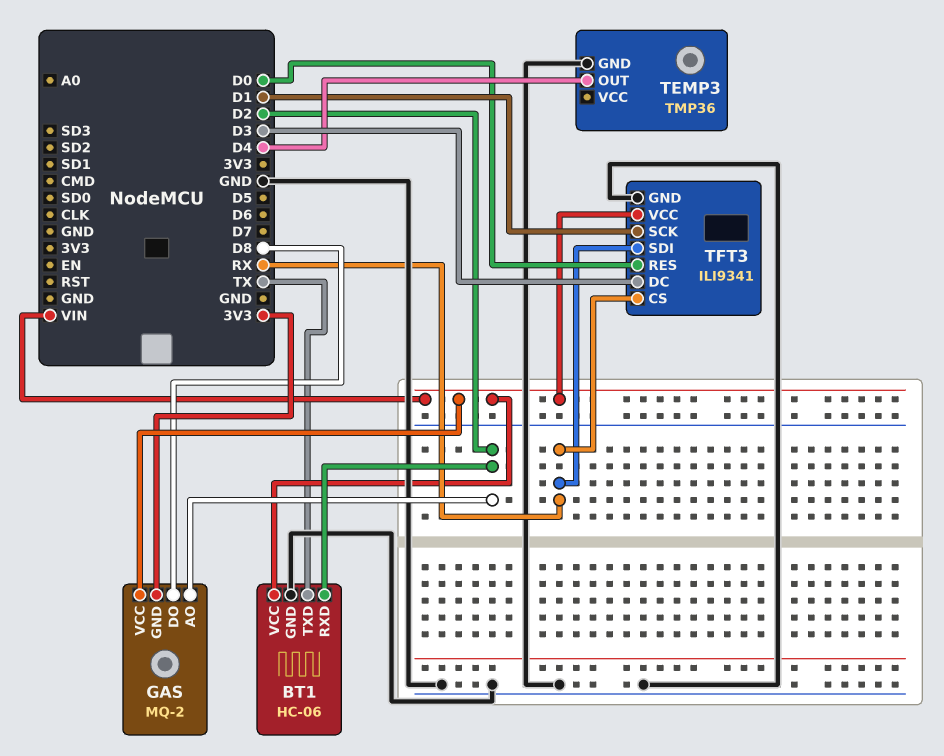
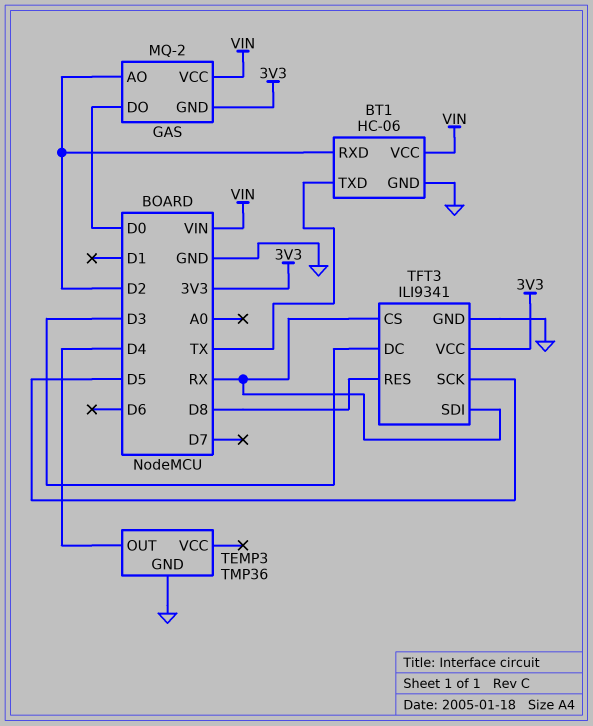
GAS pin DO: D8 -> D0
TFT3 pin RES: D0 -> D8
TFT3 pin SCK: D1 -> D5
TFT3 pin VCC: VIN -> 3V3

